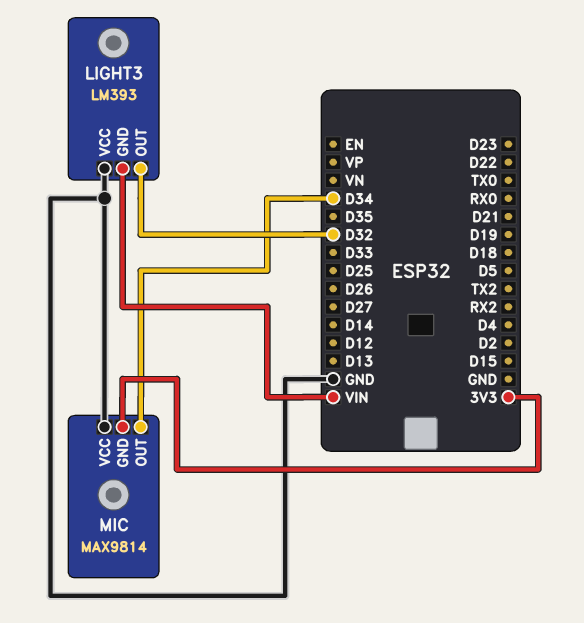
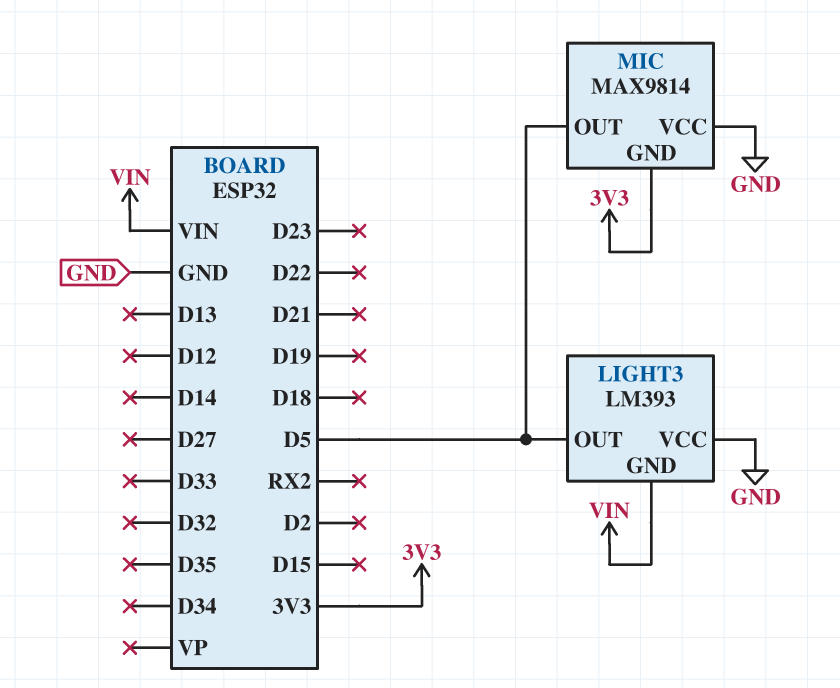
LIGHT3 pin OUT: D32 -> D5
MIC pin OUT: D34 -> D5

